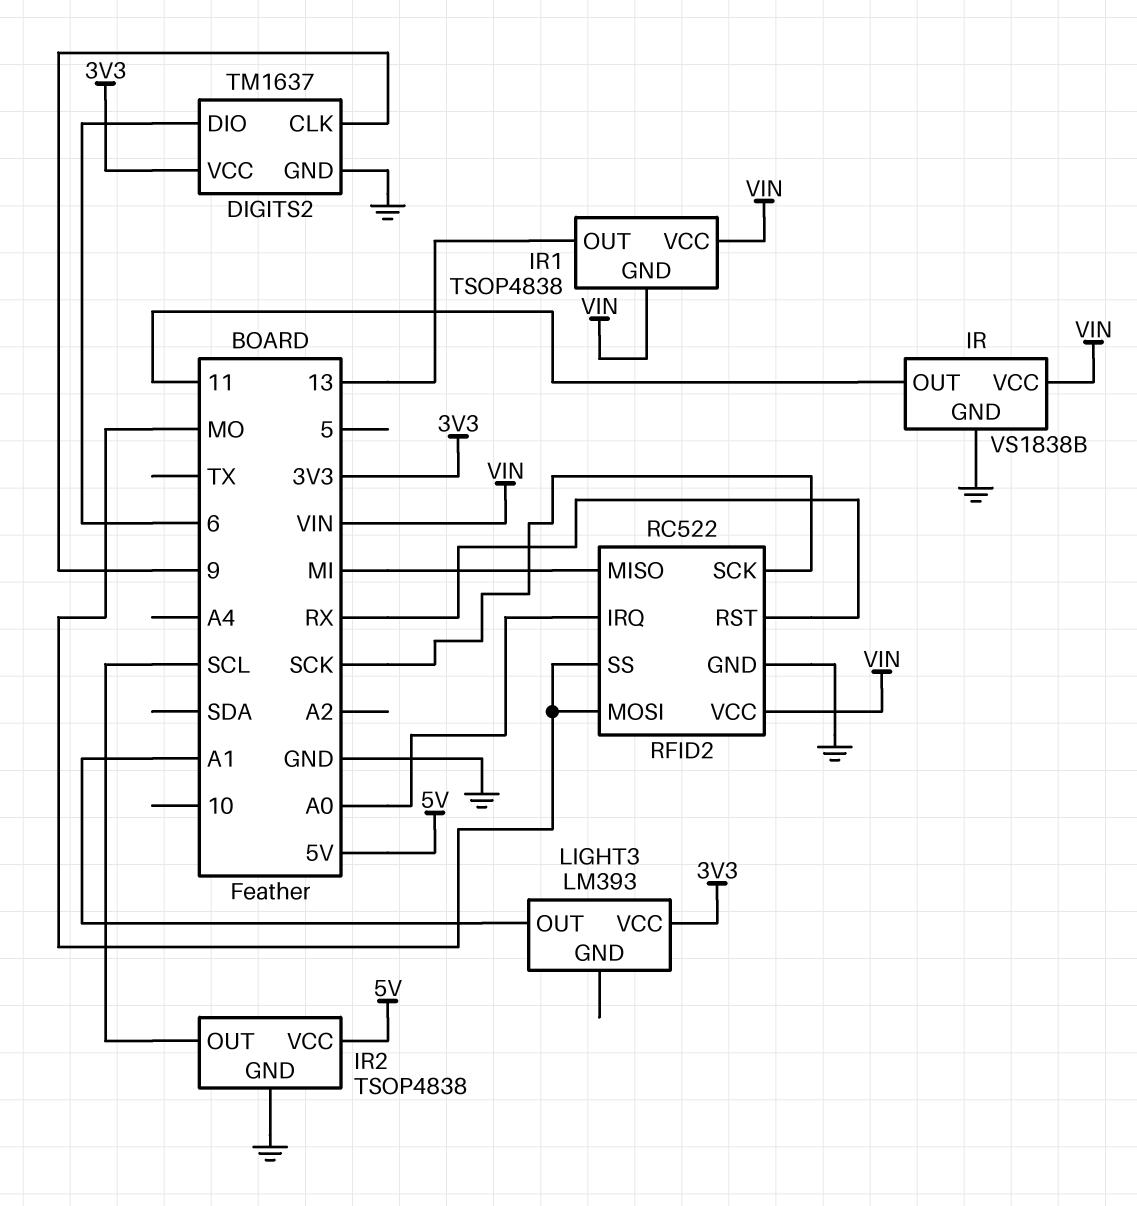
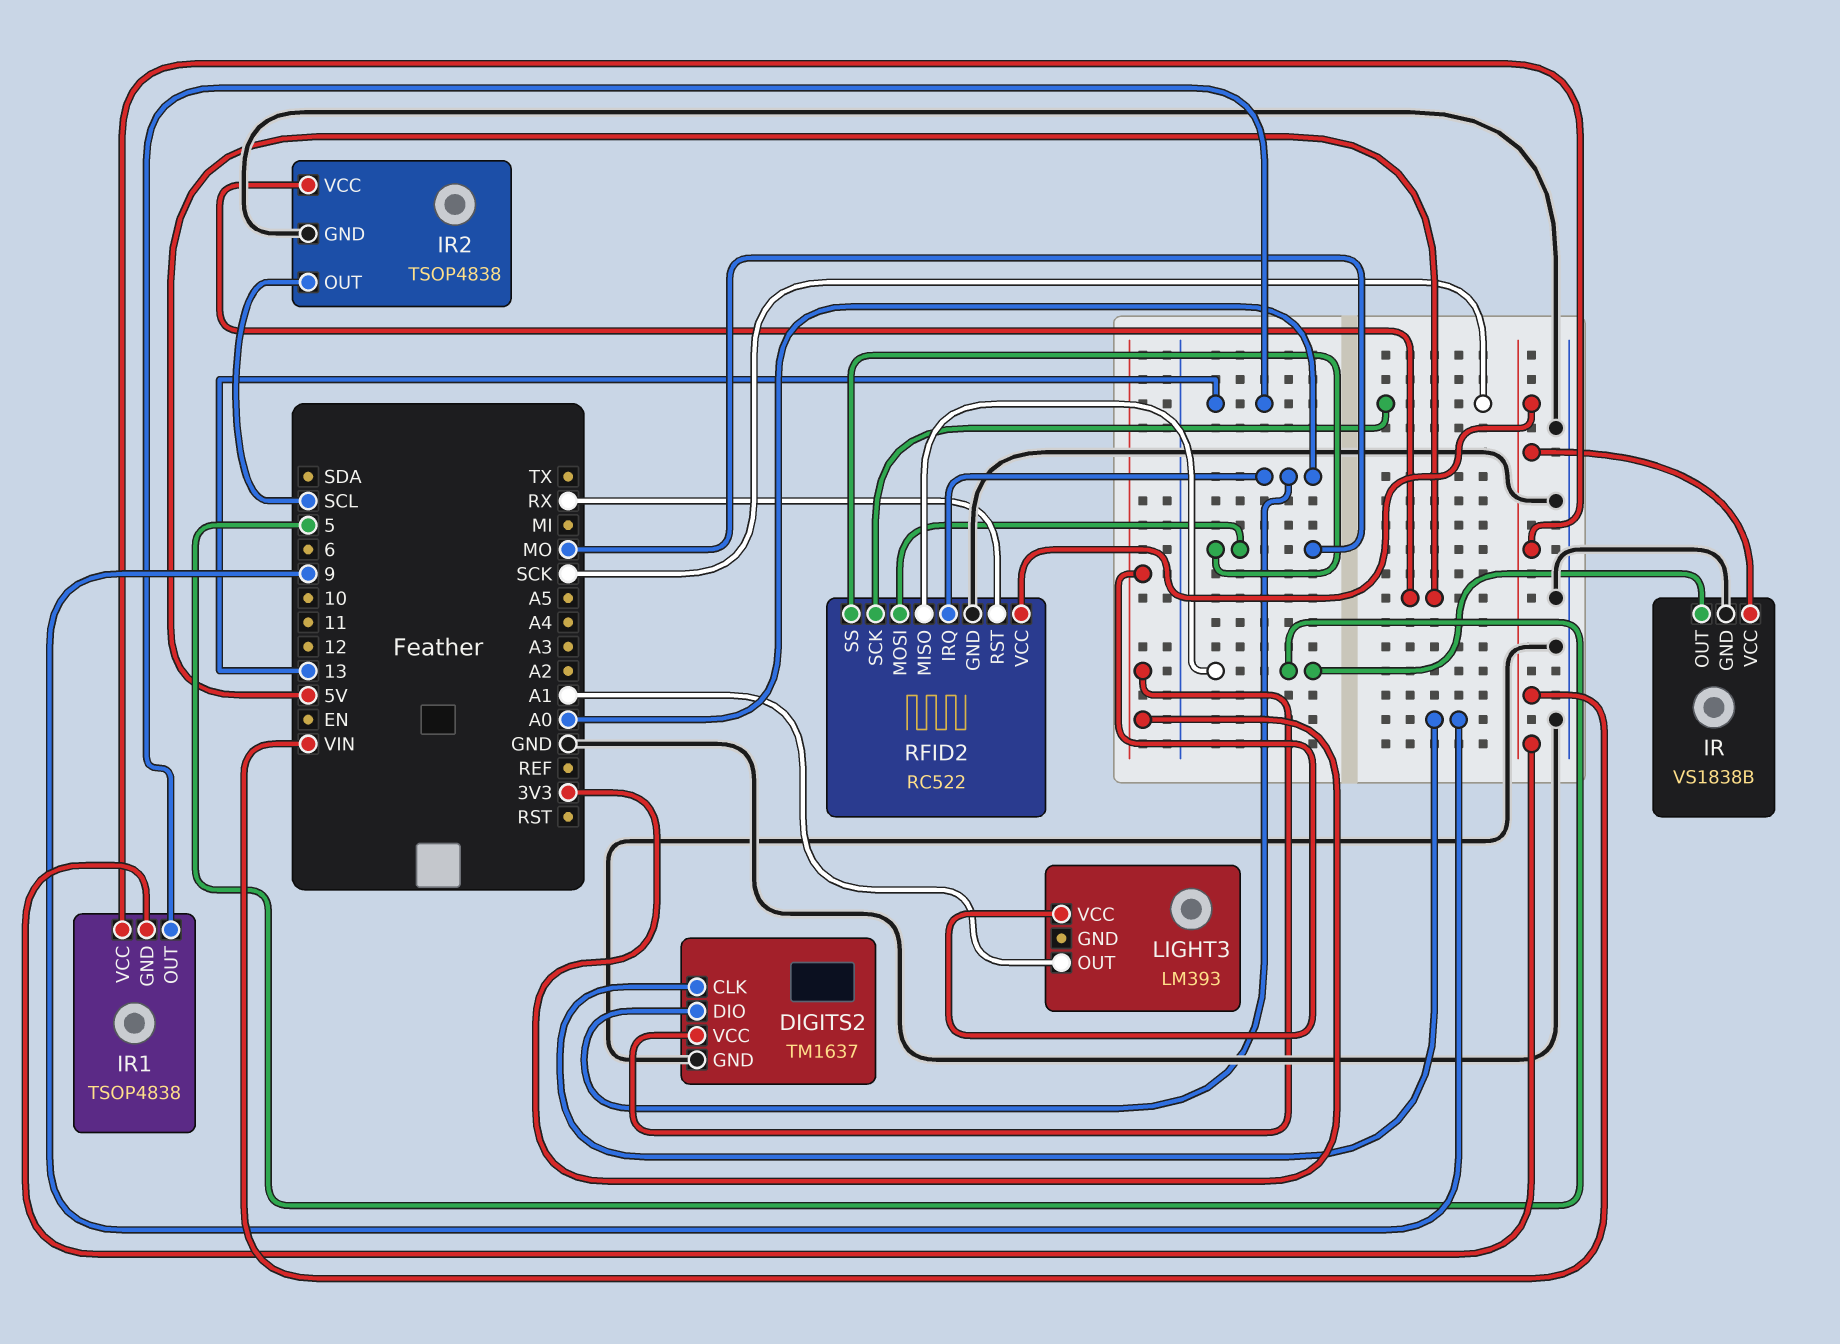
DIGITS2 pin DIO: 6 -> A0
IR pin OUT: 11 -> 5
RFID2 pin MISO: MI -> 5

